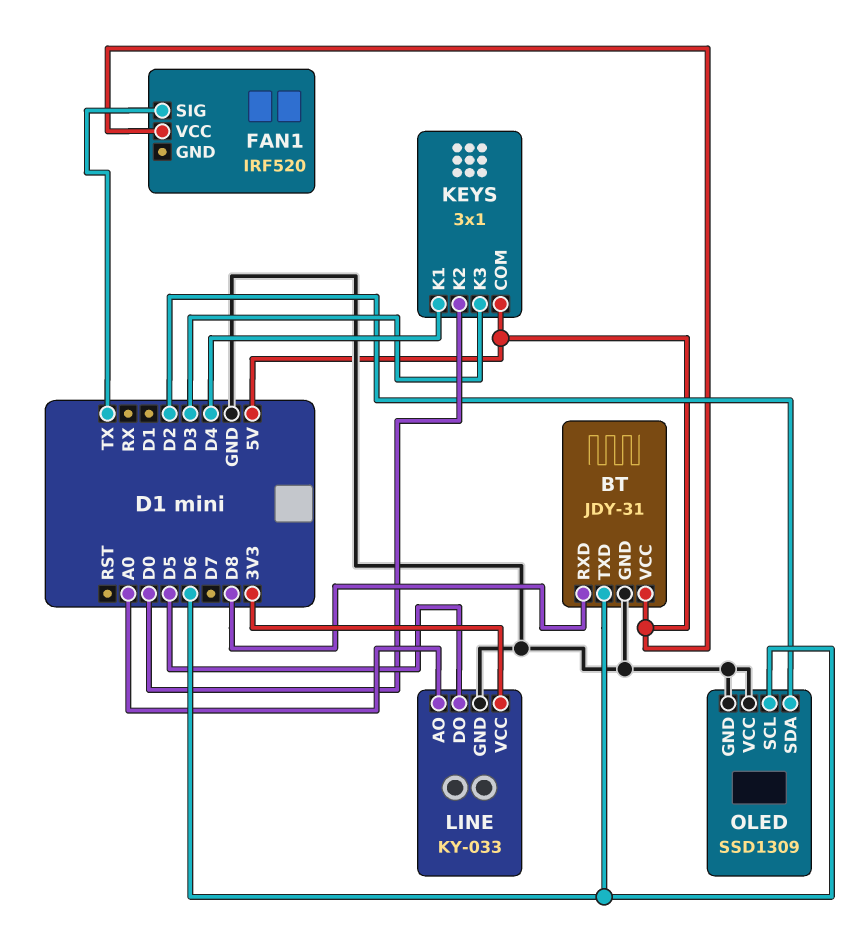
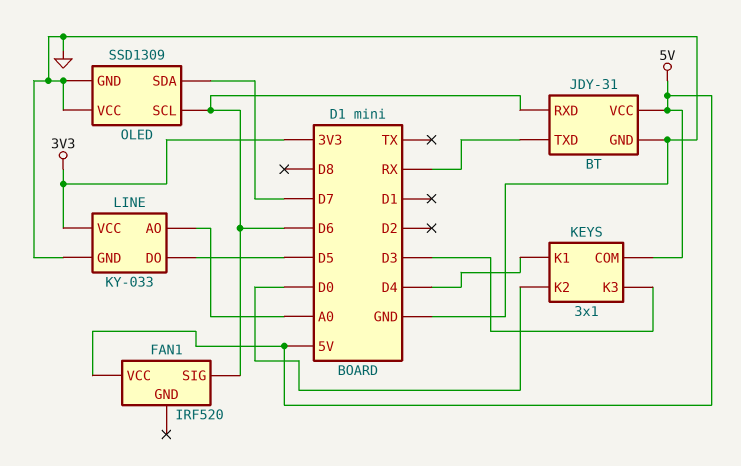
BT pin RXD: D8 -> D6
BT pin TXD: D6 -> RX
FAN1 pin SIG: TX -> D6
OLED pin SDA: D2 -> D7

